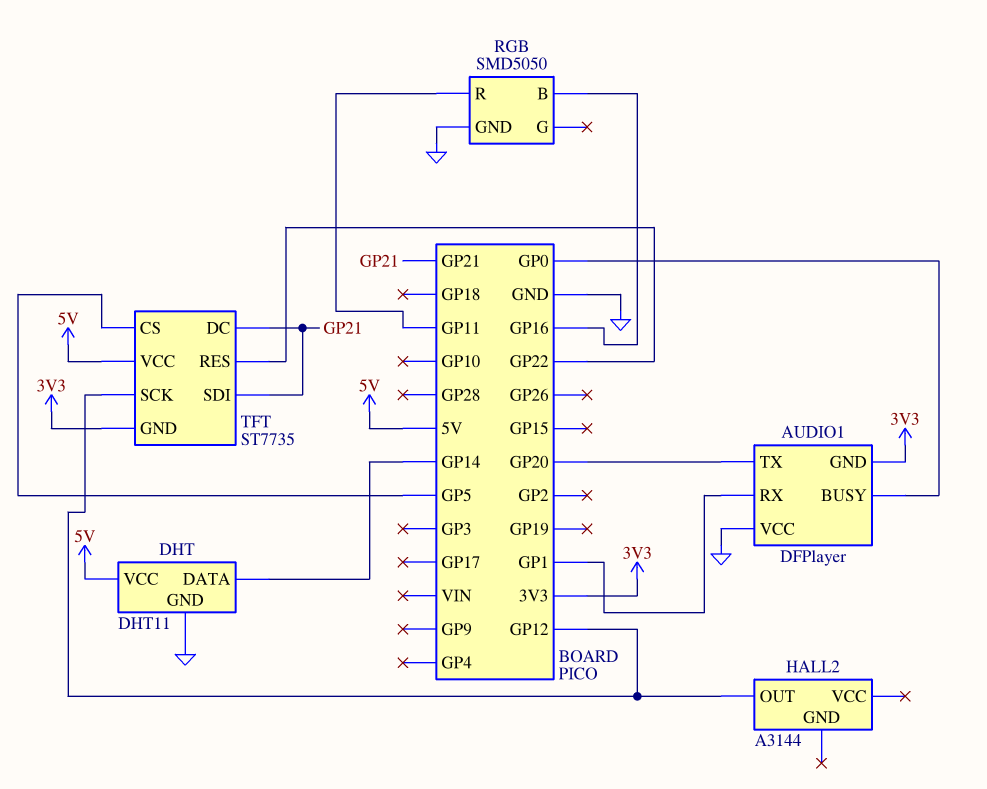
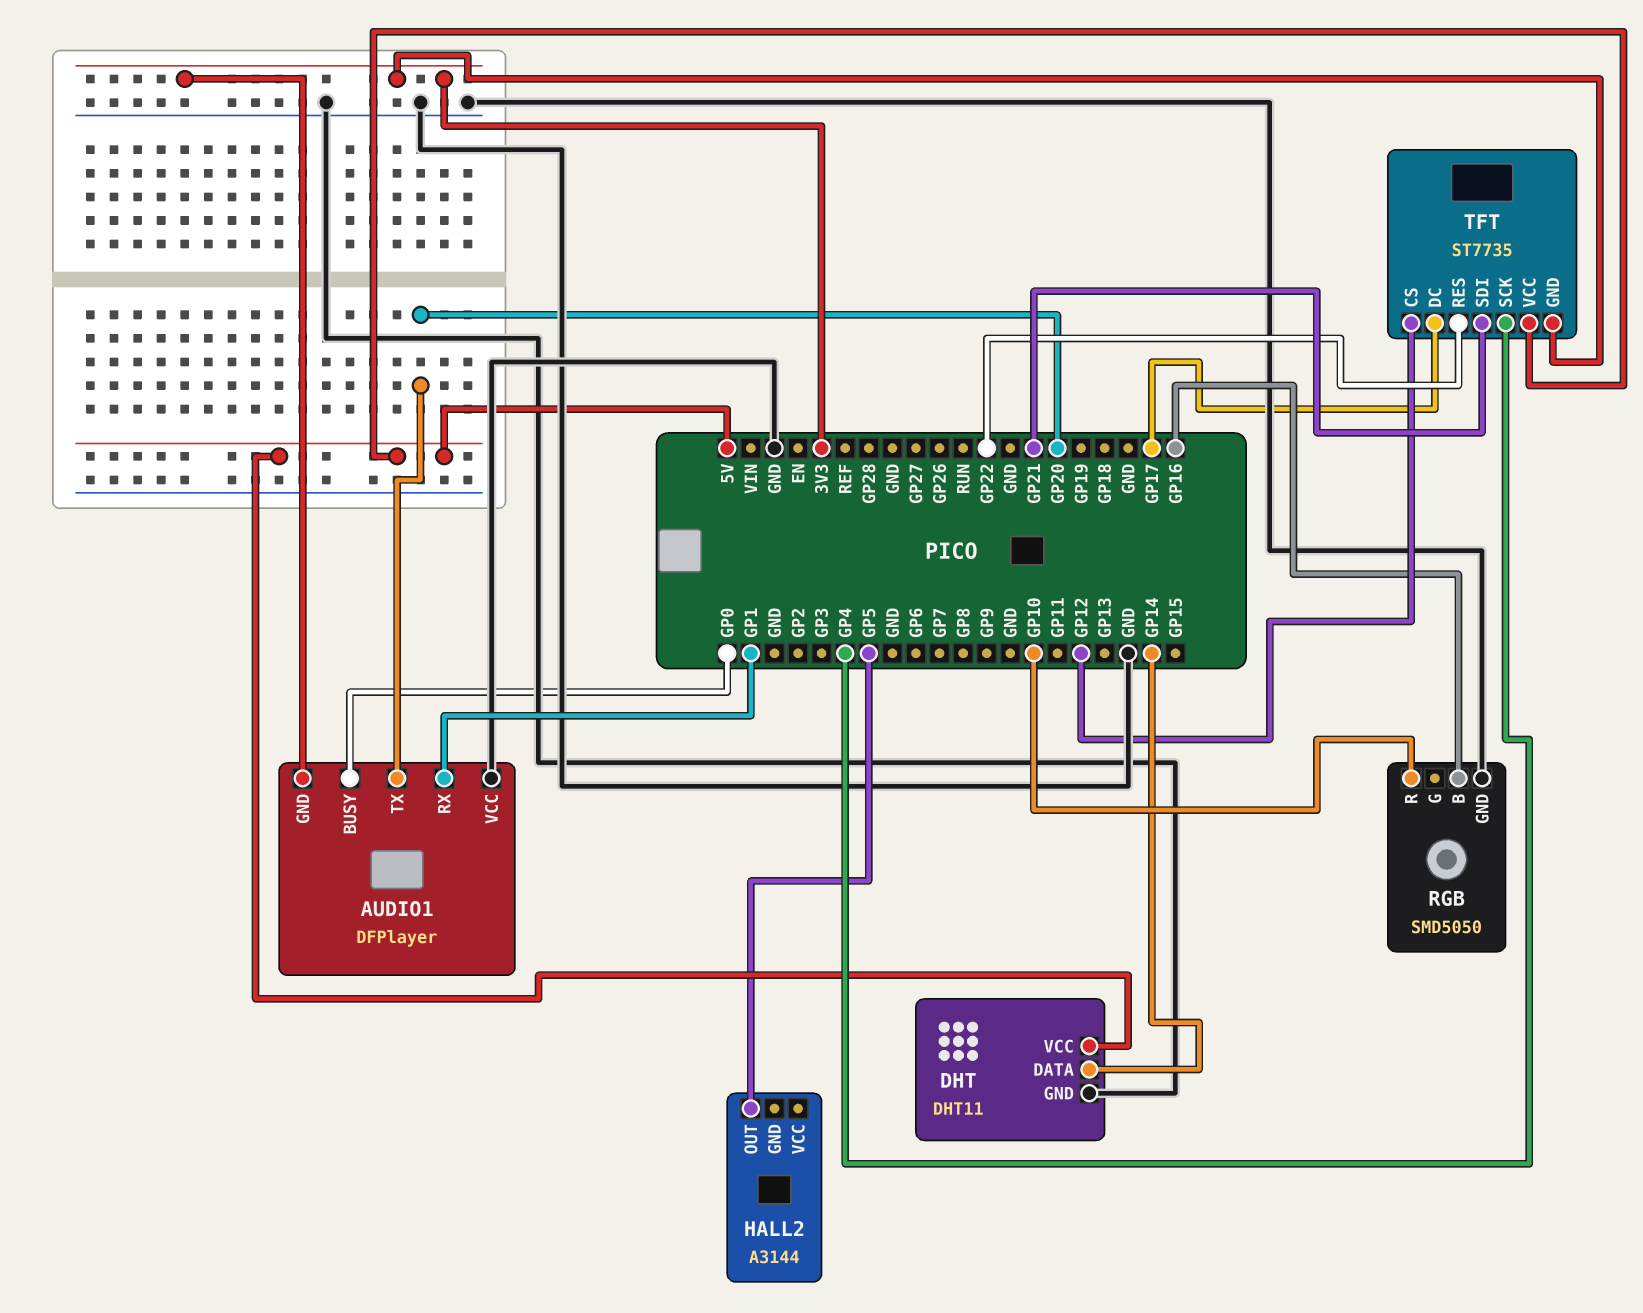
HALL2 pin OUT: GP12 -> GP5
RGB pin R: GP11 -> GP10
TFT pin CS: GP5 -> GP12
TFT pin DC: GP21 -> GP17
TFT pin SCK: GP12 -> GP4

